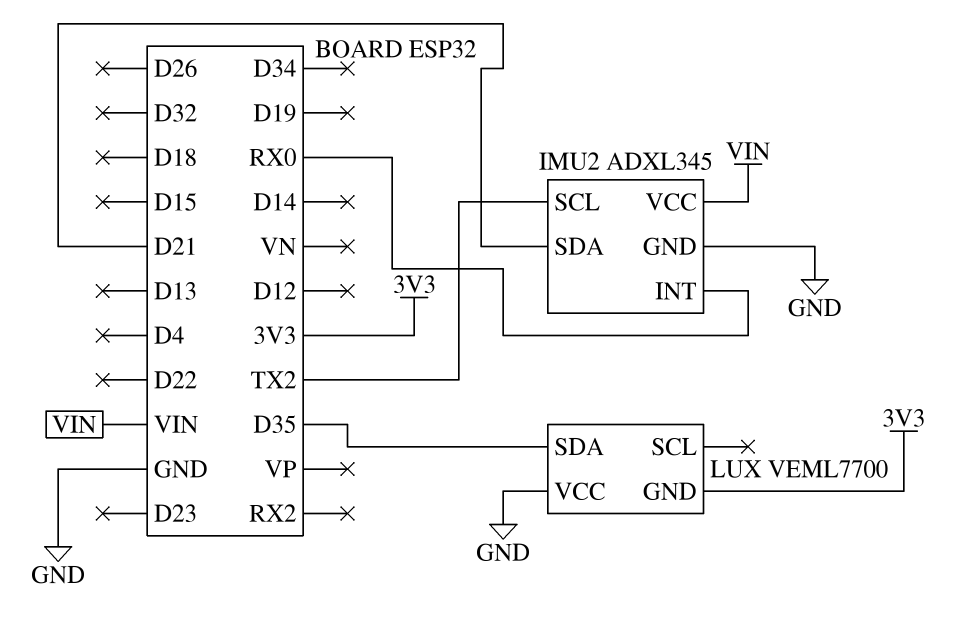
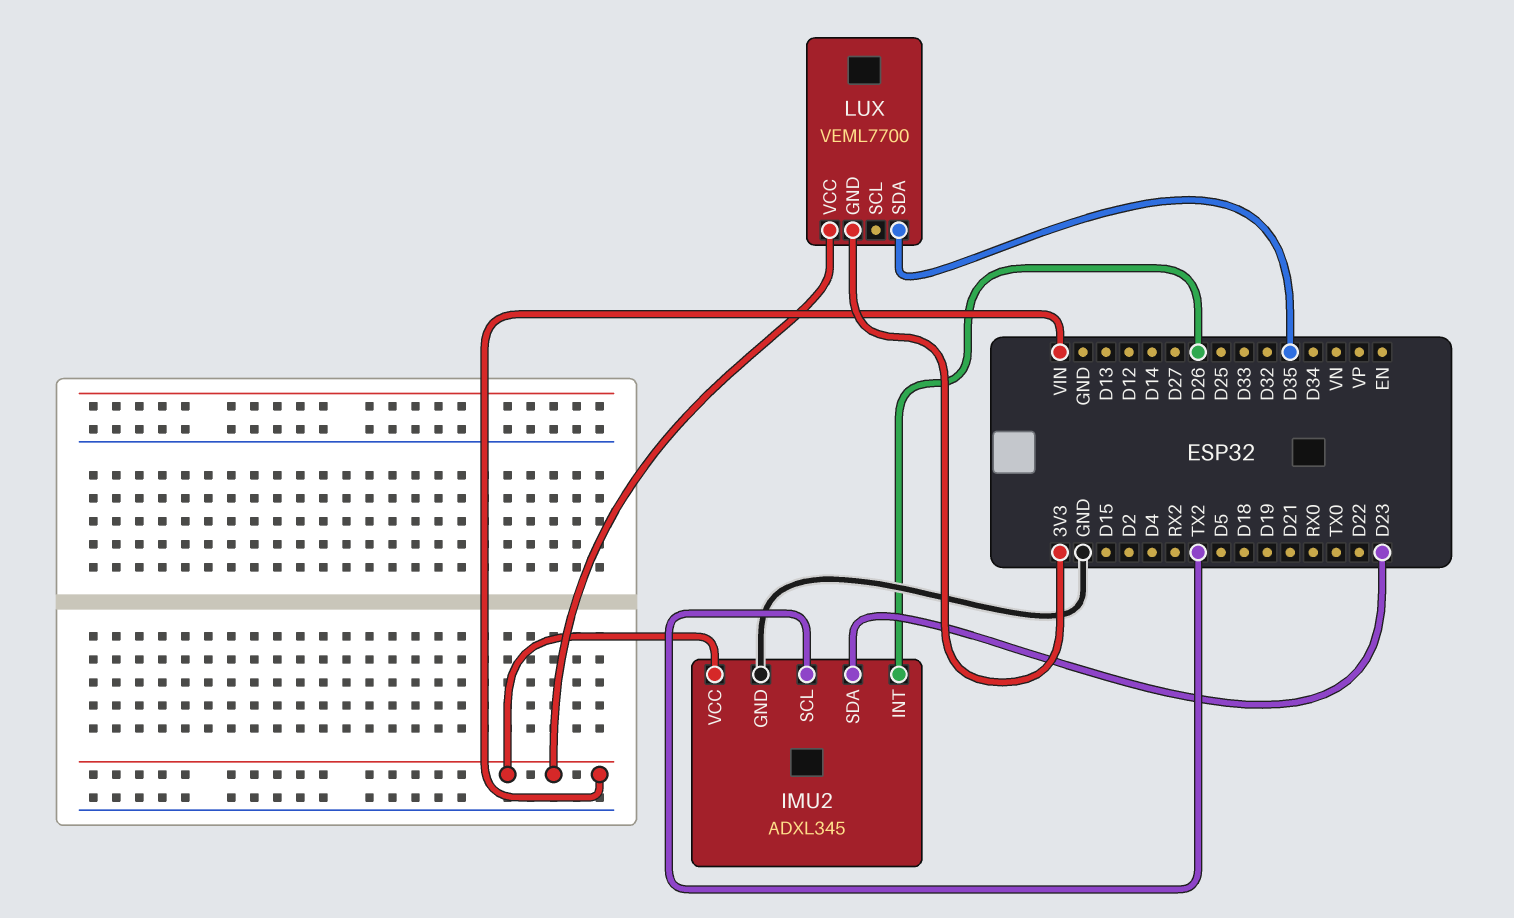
IMU2 pin INT: RX0 -> D26
IMU2 pin SDA: D21 -> D23
LUX pin VCC: GND -> VIN

